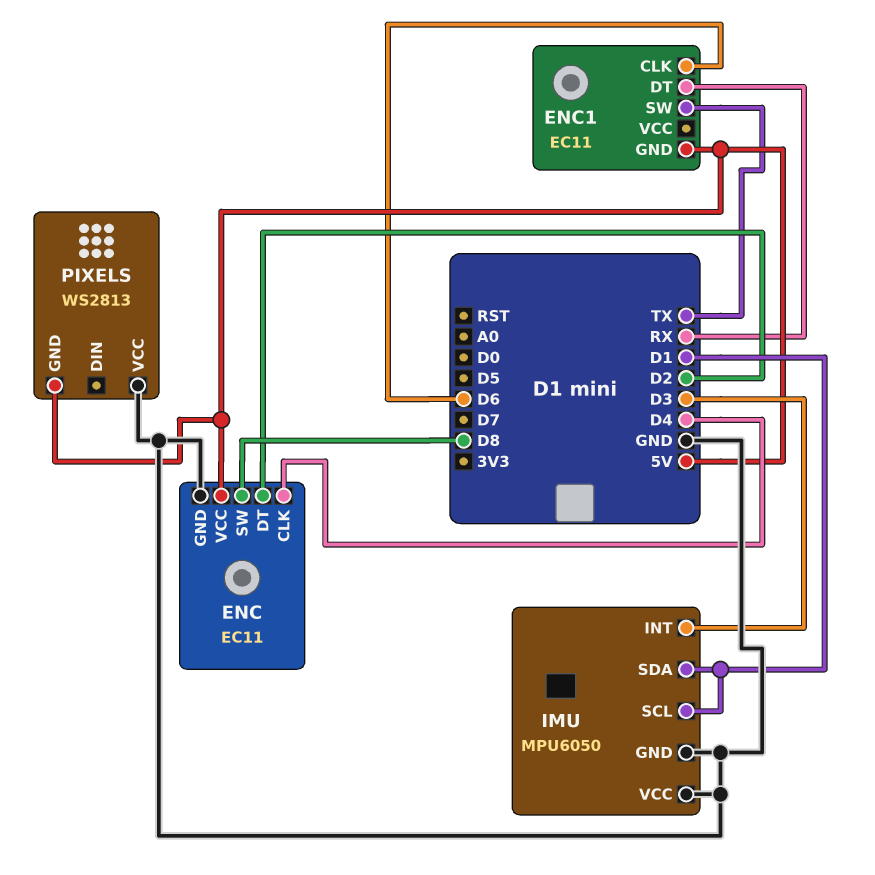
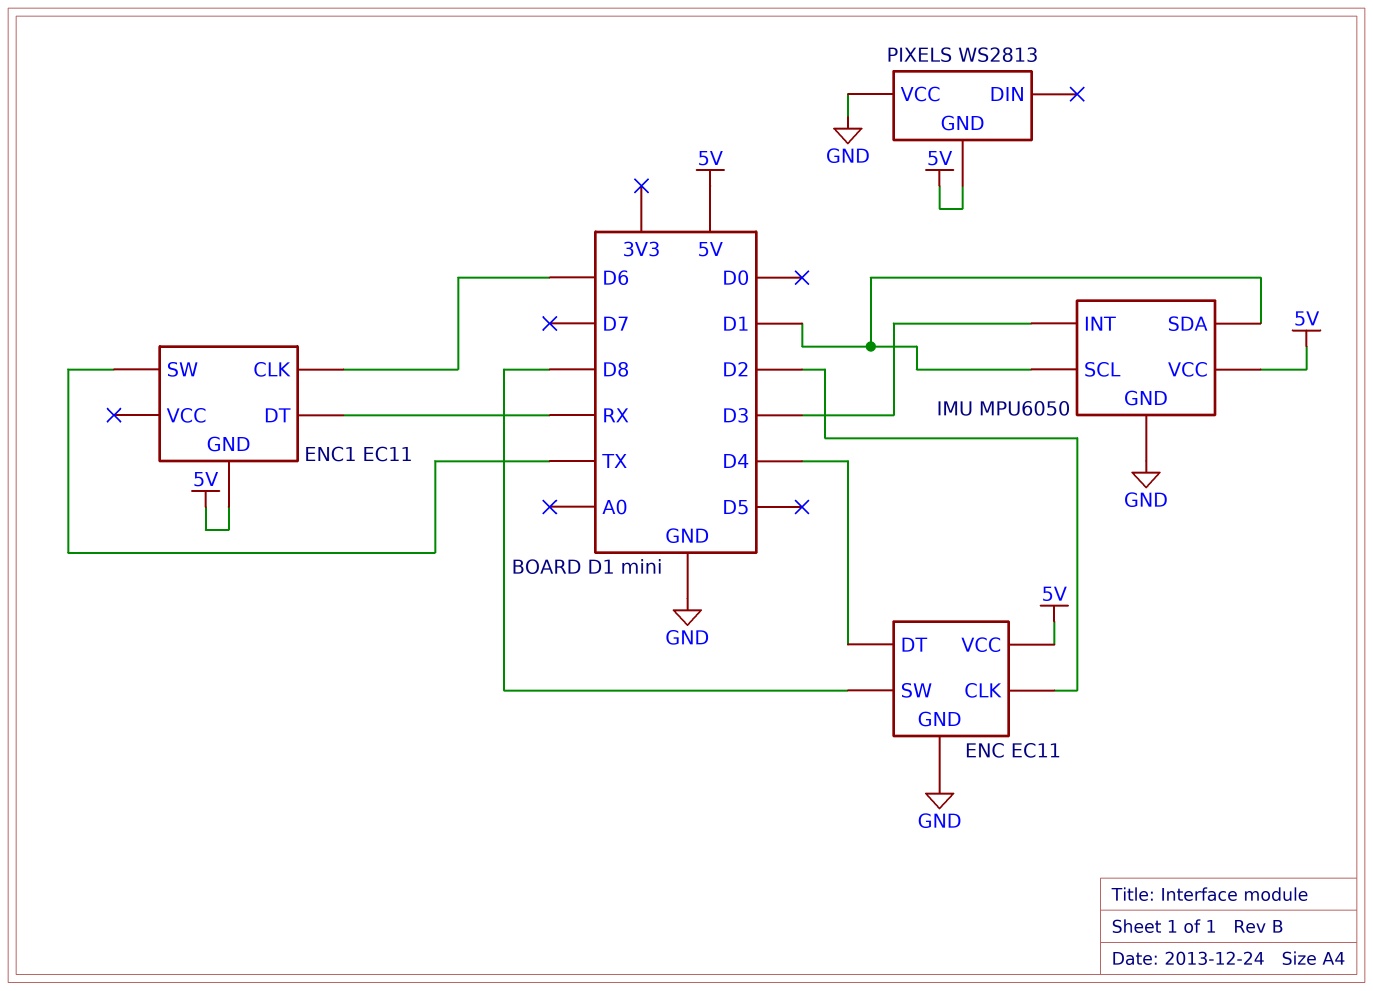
ENC pin CLK: D4 -> D2
ENC pin DT: D2 -> D4
IMU pin VCC: GND -> 5V

